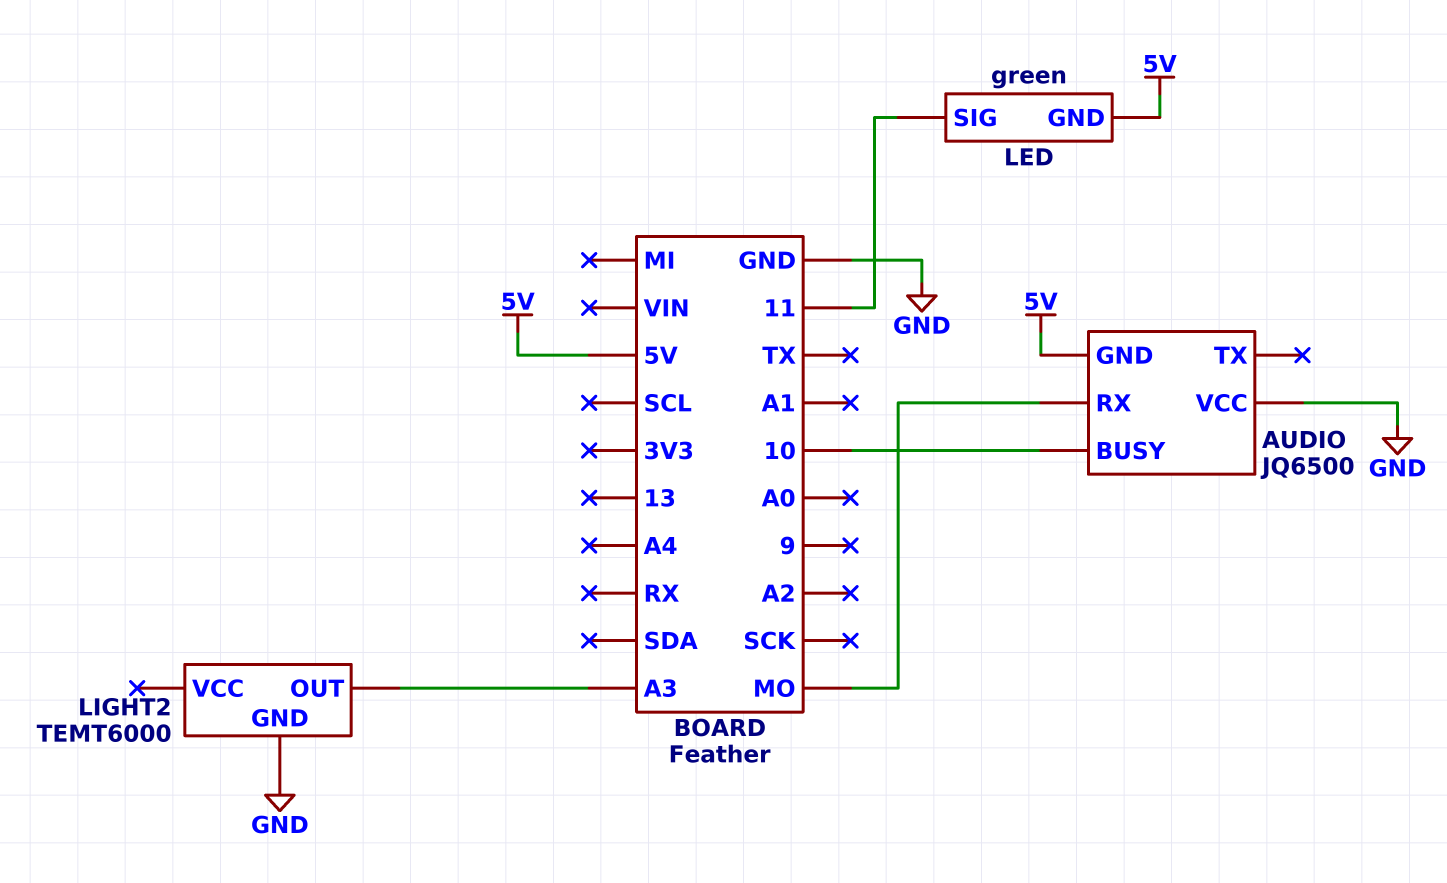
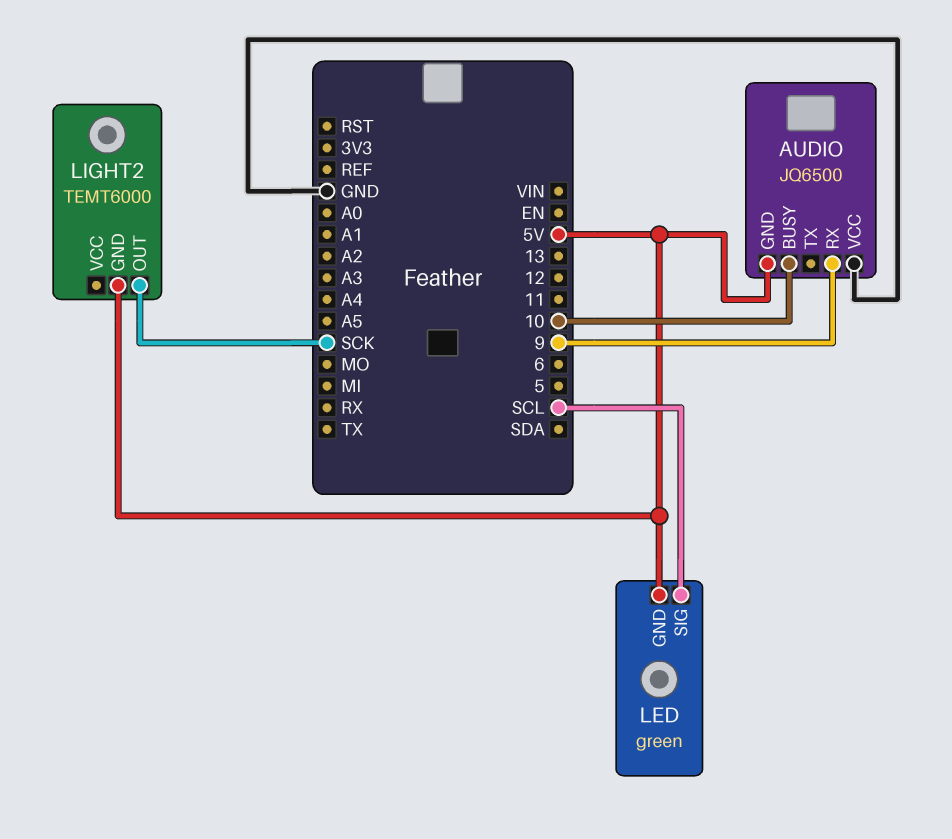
AUDIO pin RX: MO -> 9
LED pin SIG: 11 -> SCL
LIGHT2 pin GND: GND -> 5V
LIGHT2 pin OUT: A3 -> SCK

